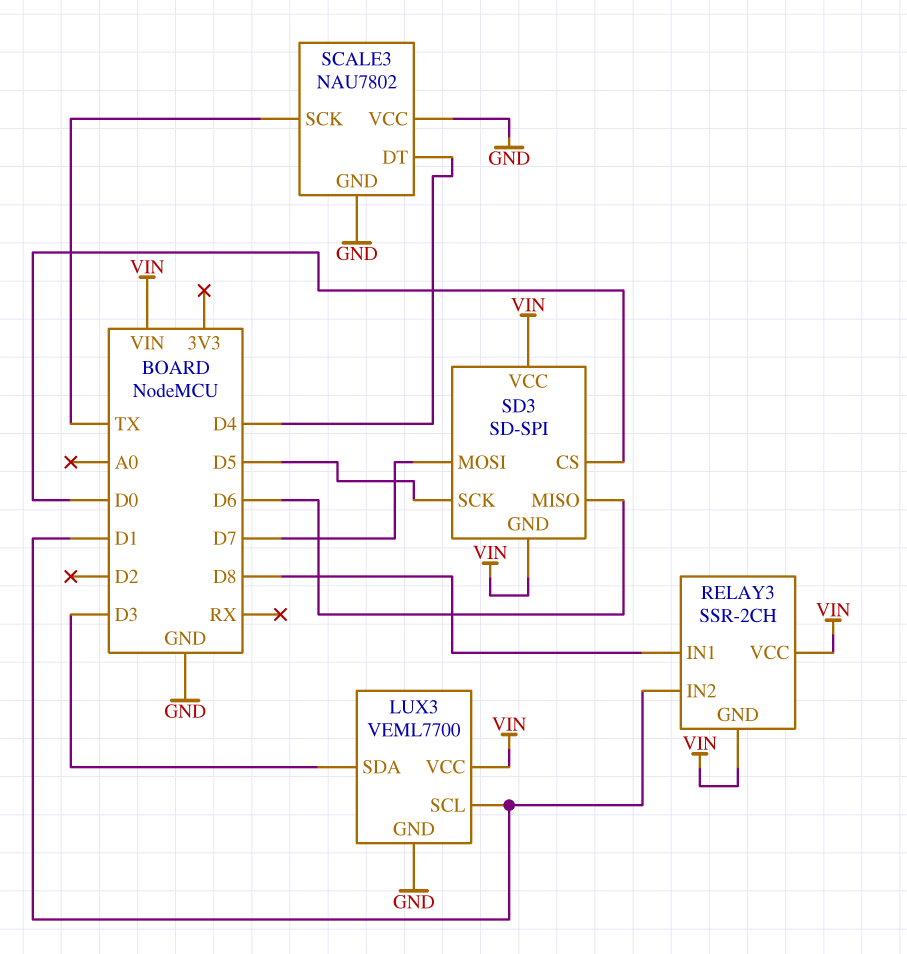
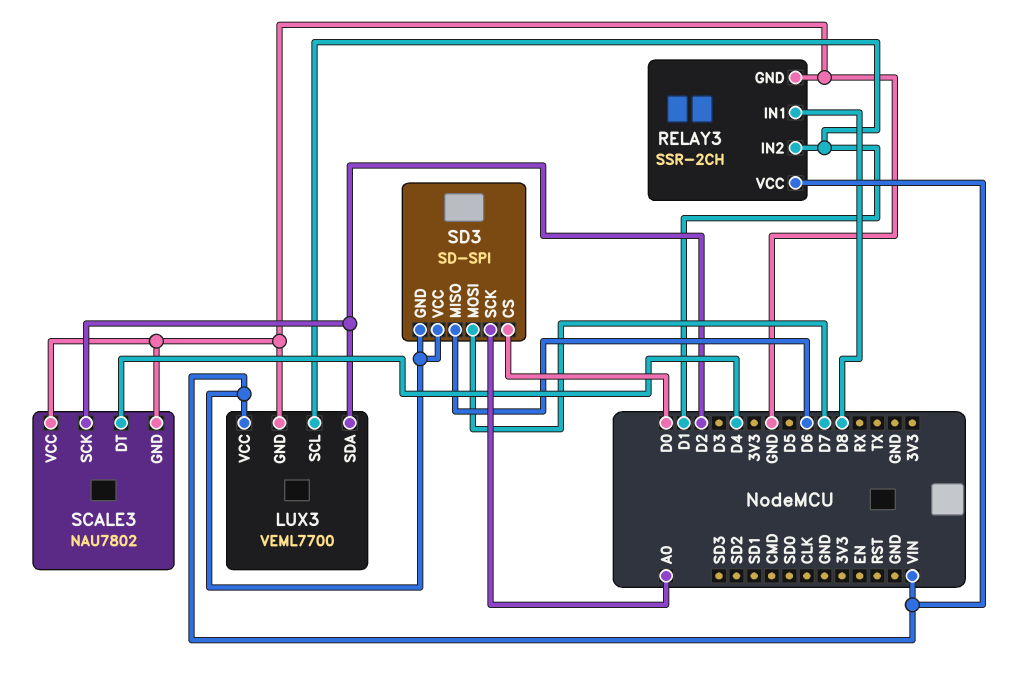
LUX3 pin SDA: D3 -> D2
RELAY3 pin GND: VIN -> GND
SCALE3 pin SCK: TX -> D2
SD3 pin SCK: D5 -> A0

